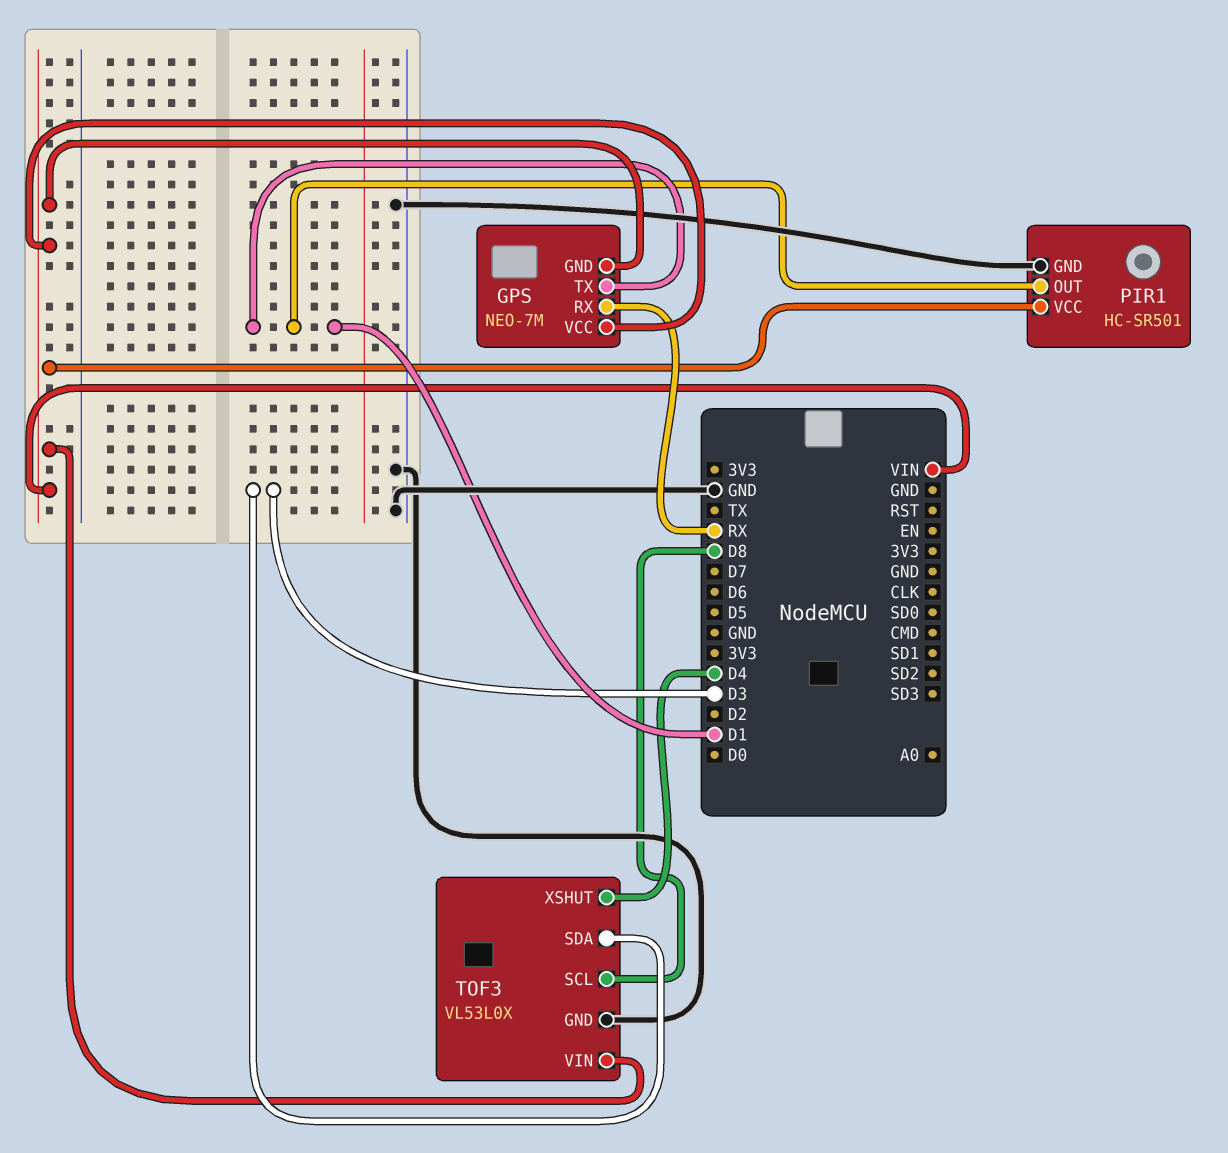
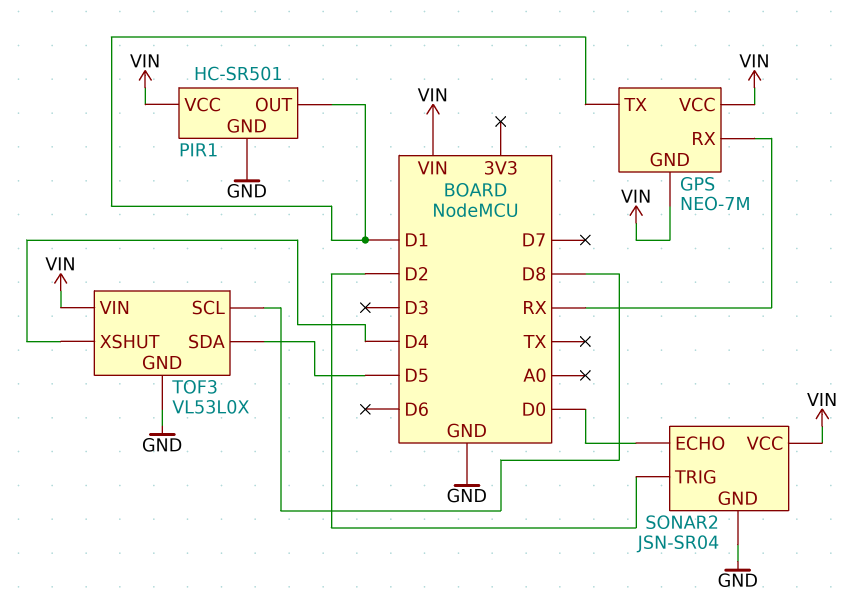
SONAR2: none -> JSN-SR04
SONAR2 pin ECHO: none -> D0
SONAR2 pin GND: none -> GND
SONAR2 pin TRIG: none -> D2
SONAR2 pin VCC: none -> VIN
TOF3 pin SDA: D3 -> D5

